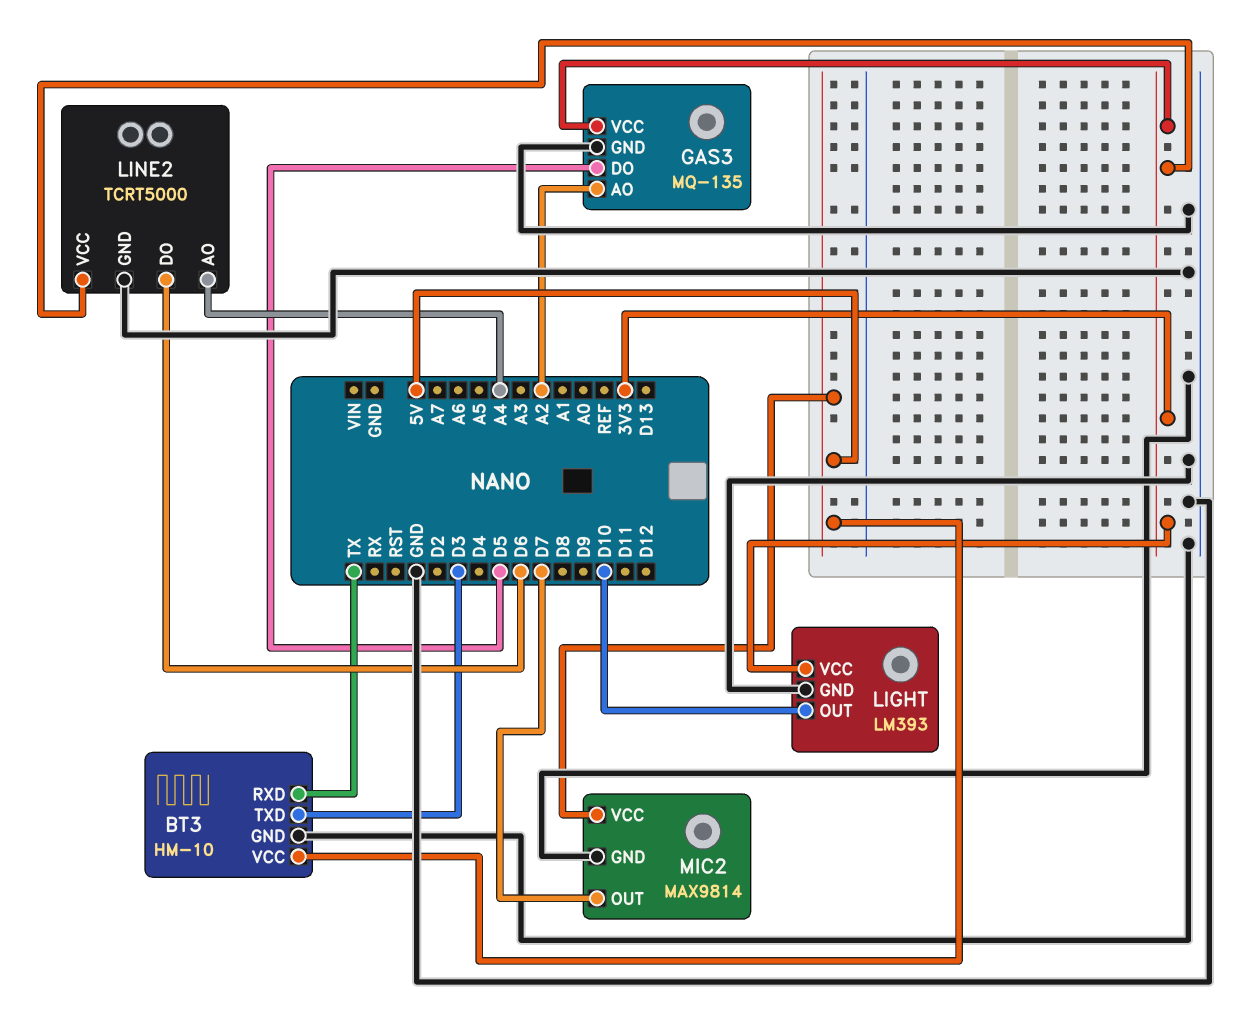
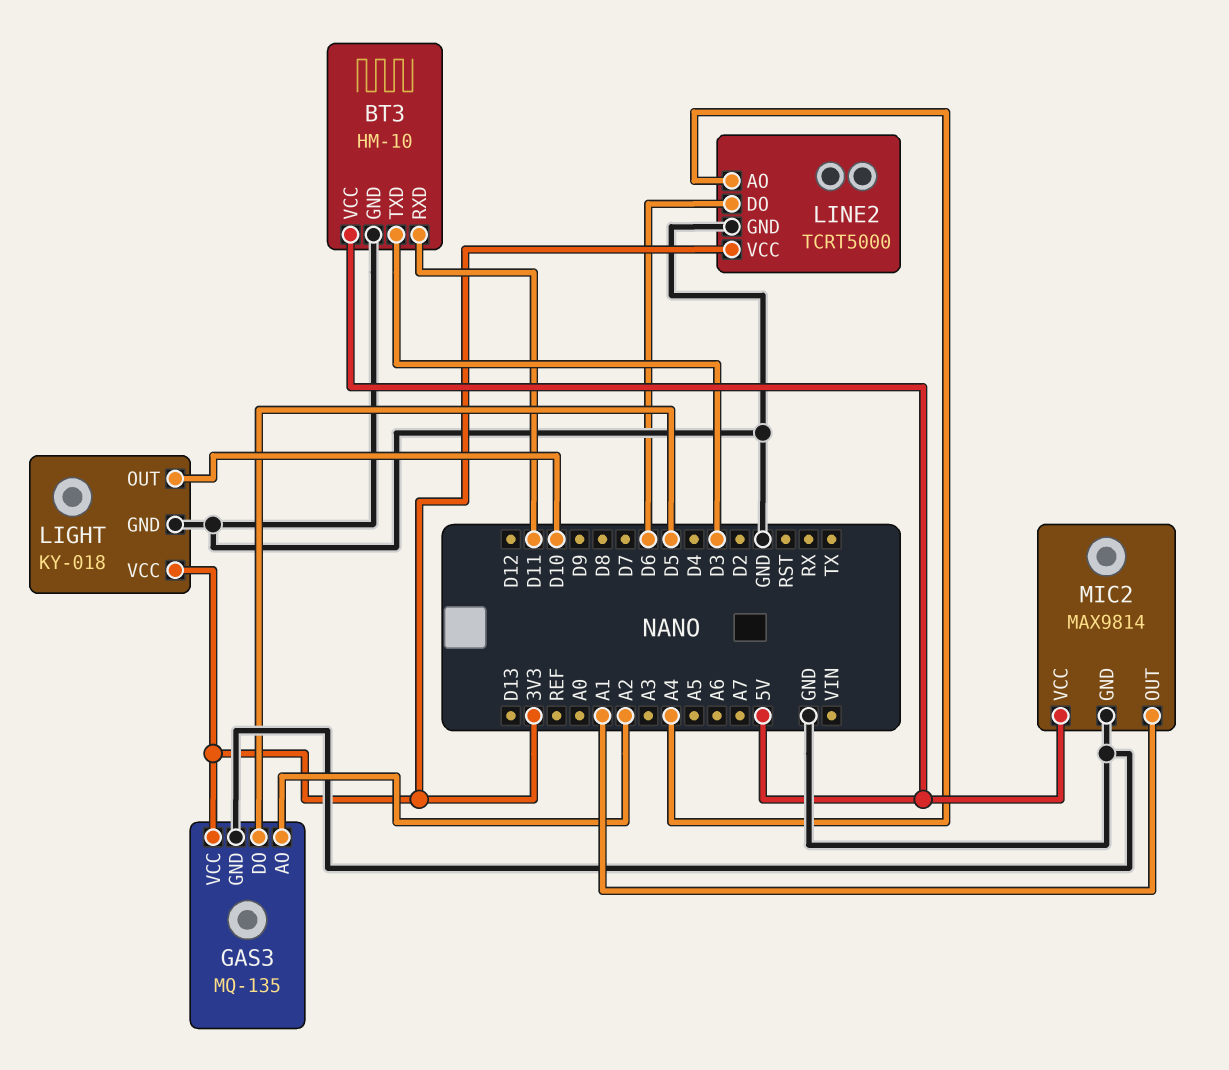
BT3 pin RXD: TX -> D11
LIGHT: LM393 -> KY-018
MIC2 pin OUT: D7 -> A1

